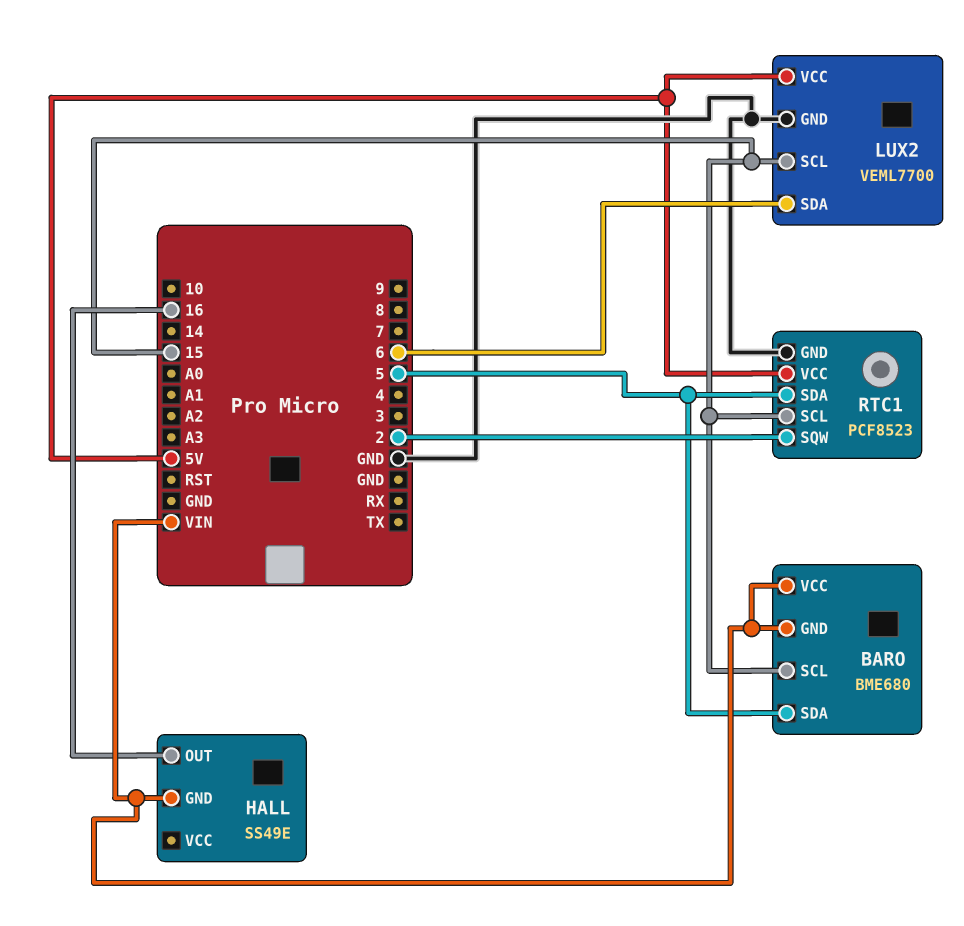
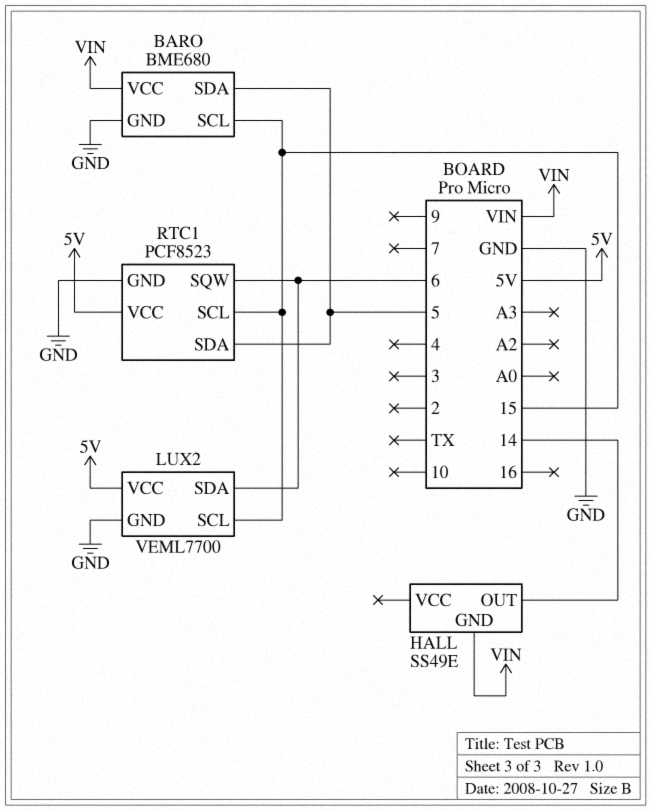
BARO pin GND: VIN -> GND
HALL pin OUT: 16 -> 14
RTC1 pin SQW: 2 -> 6

